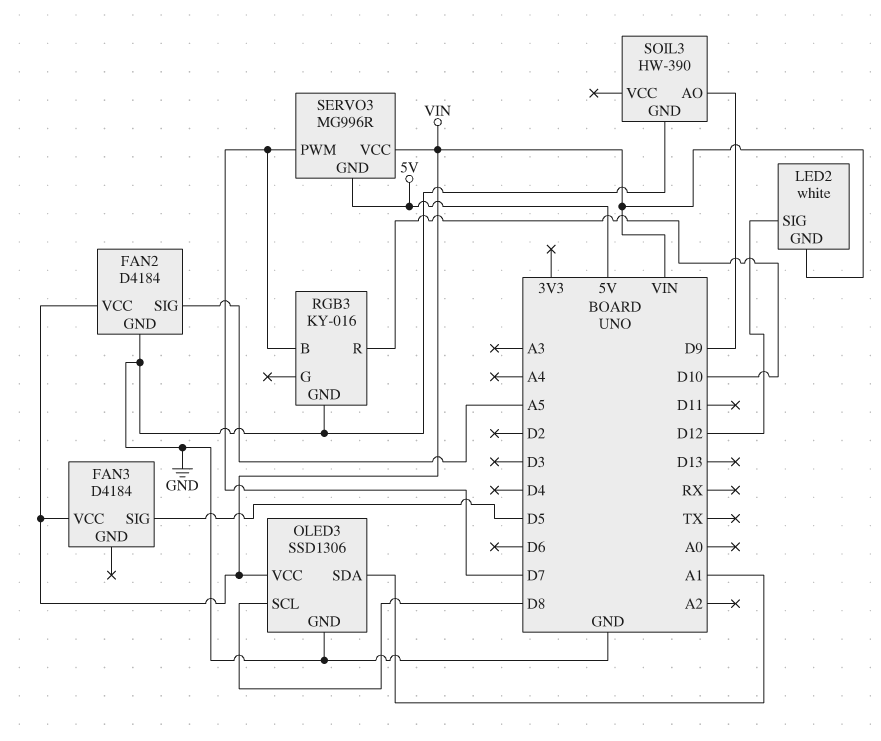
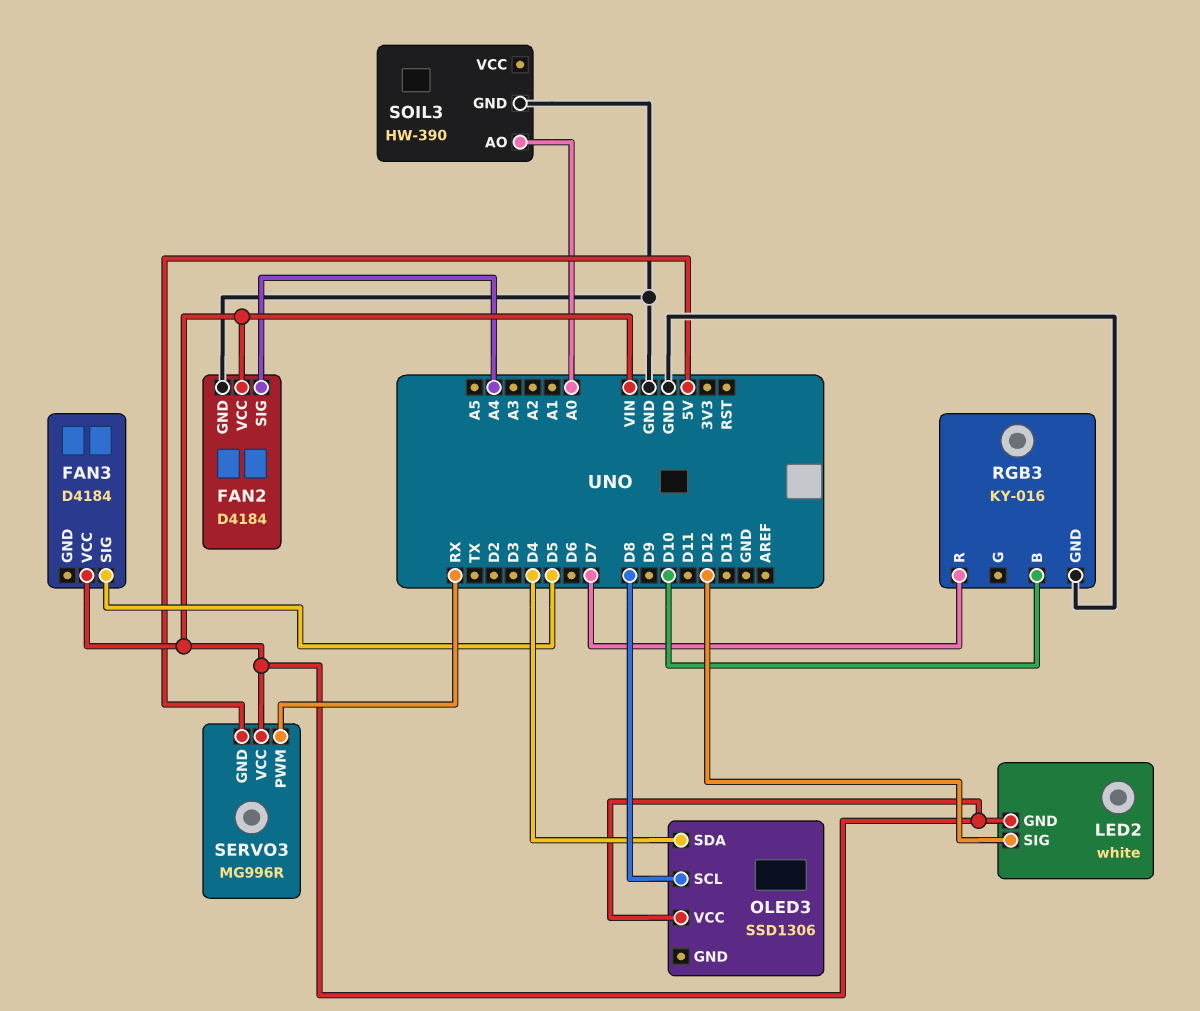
FAN2 pin SIG: A5 -> A4
OLED3 pin GND: GND -> none
OLED3 pin SDA: A1 -> D4
RGB3 pin B: D7 -> D10
RGB3 pin R: D10 -> D7
SERVO3 pin PWM: D7 -> RX
SOIL3 pin AO: D9 -> A0

